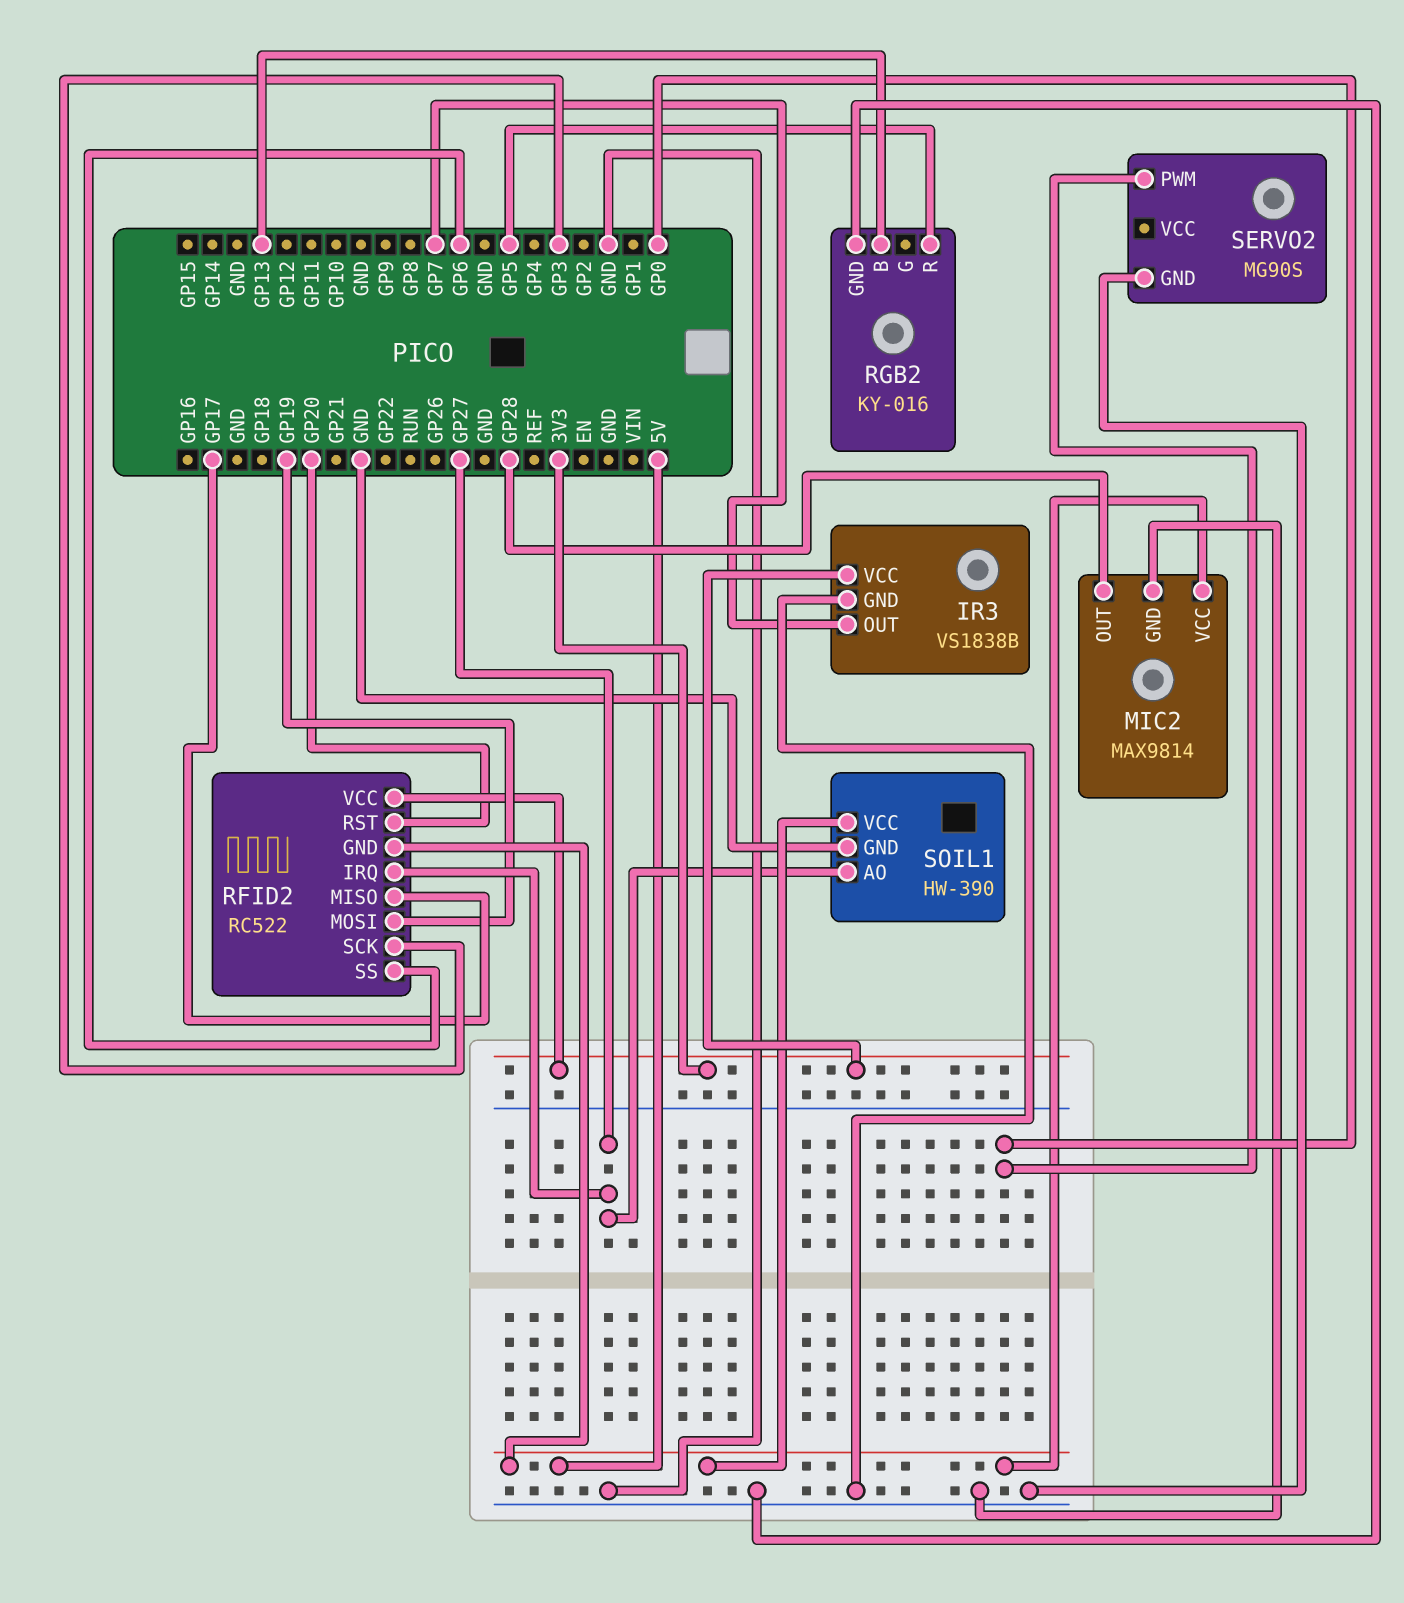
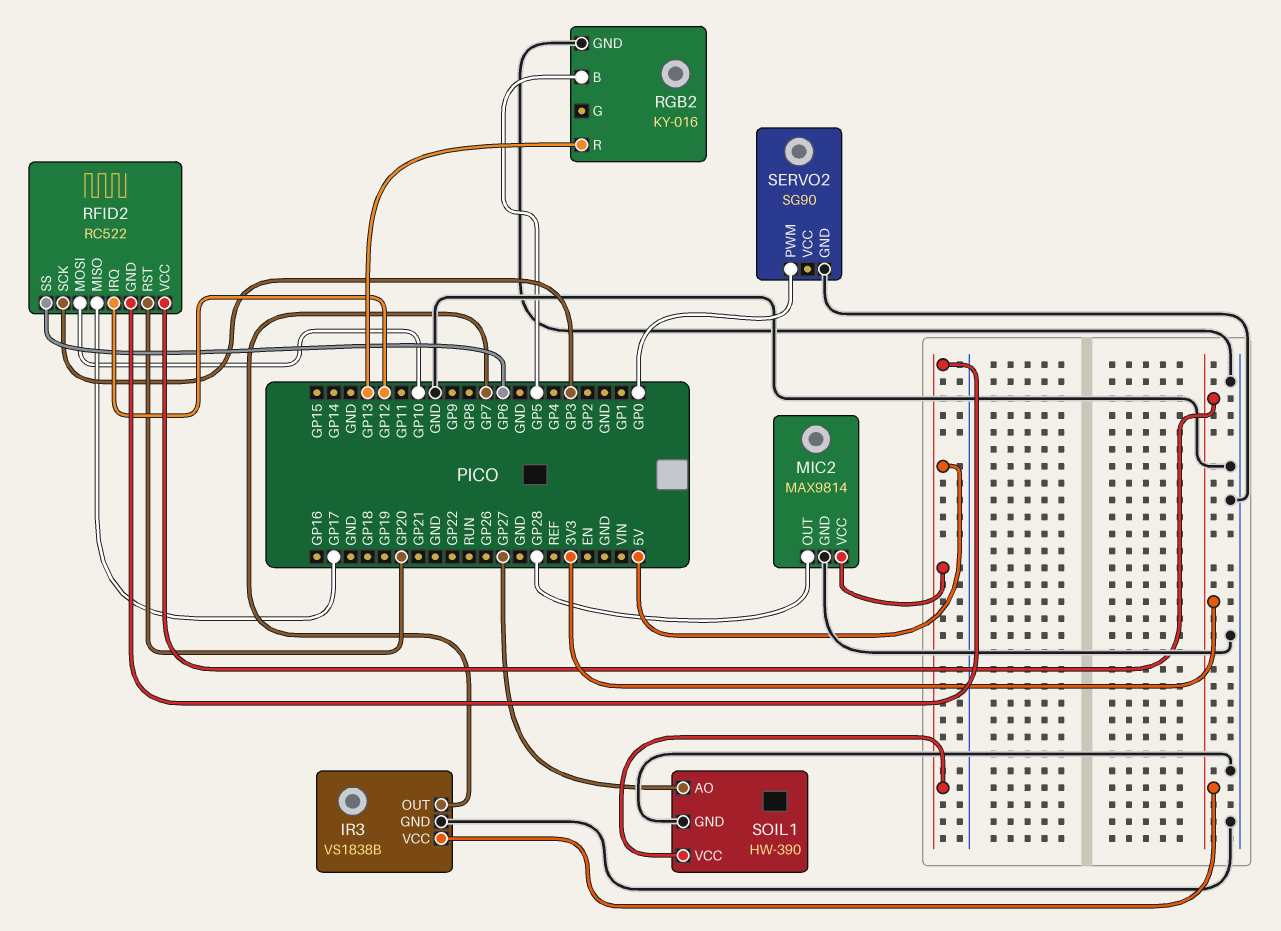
RFID2 pin IRQ: GP27 -> GP12
RFID2 pin MOSI: GP19 -> GP10
RGB2 pin B: GP13 -> GP5
RGB2 pin R: GP5 -> GP13
SERVO2: MG90S -> SG90

